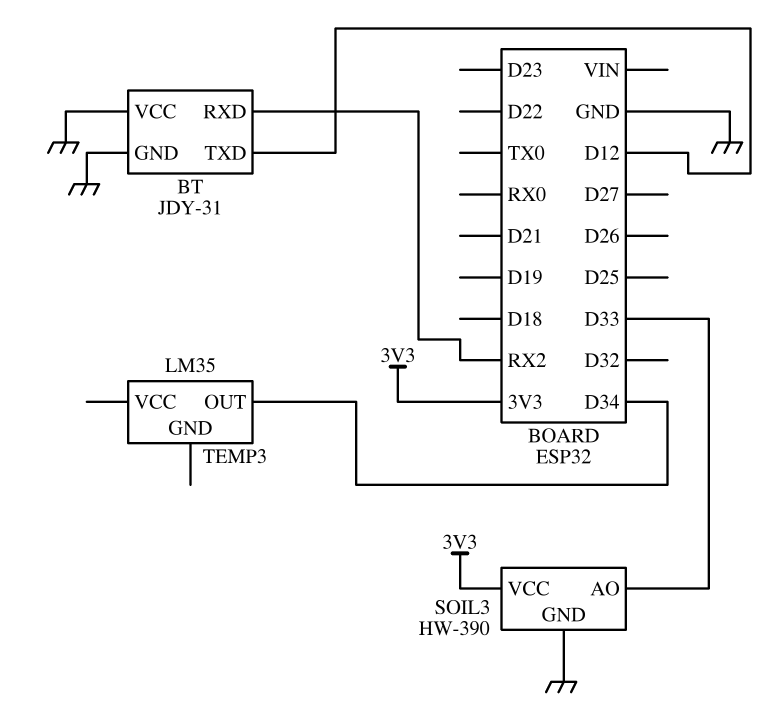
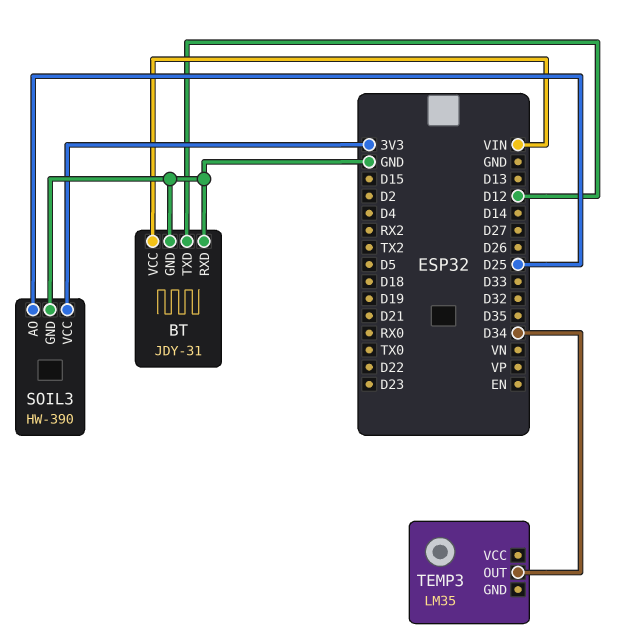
BT pin RXD: RX2 -> GND
BT pin VCC: GND -> VIN
SOIL3 pin AO: D33 -> D25

